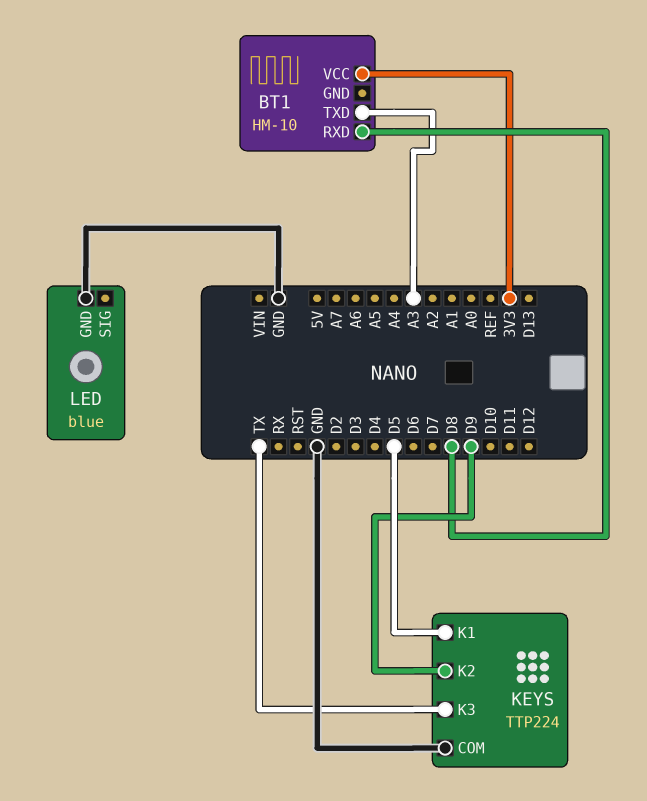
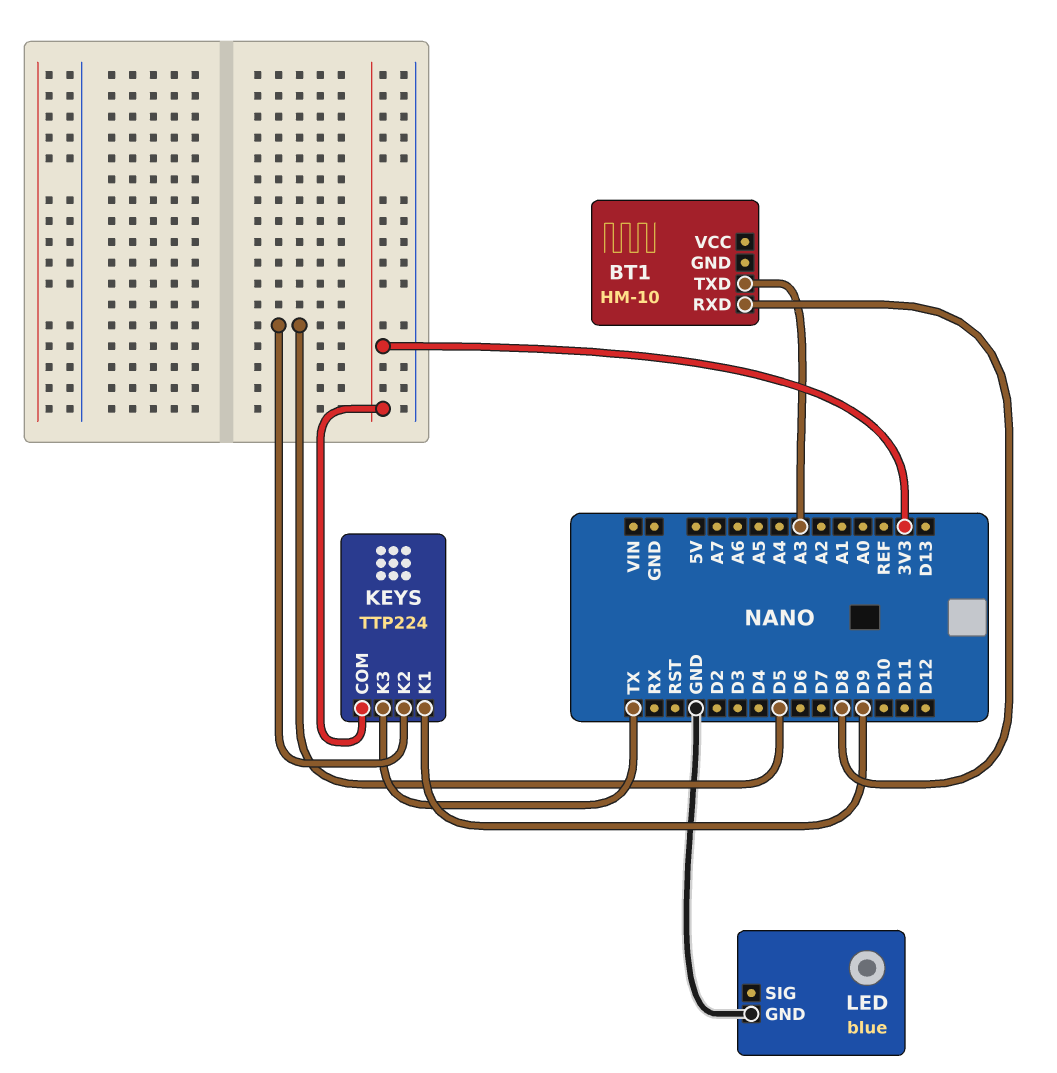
BT1 pin VCC: 3V3 -> none
KEYS pin COM: GND -> 3V3
KEYS pin K1: D5 -> D9
KEYS pin K2: D9 -> D5

